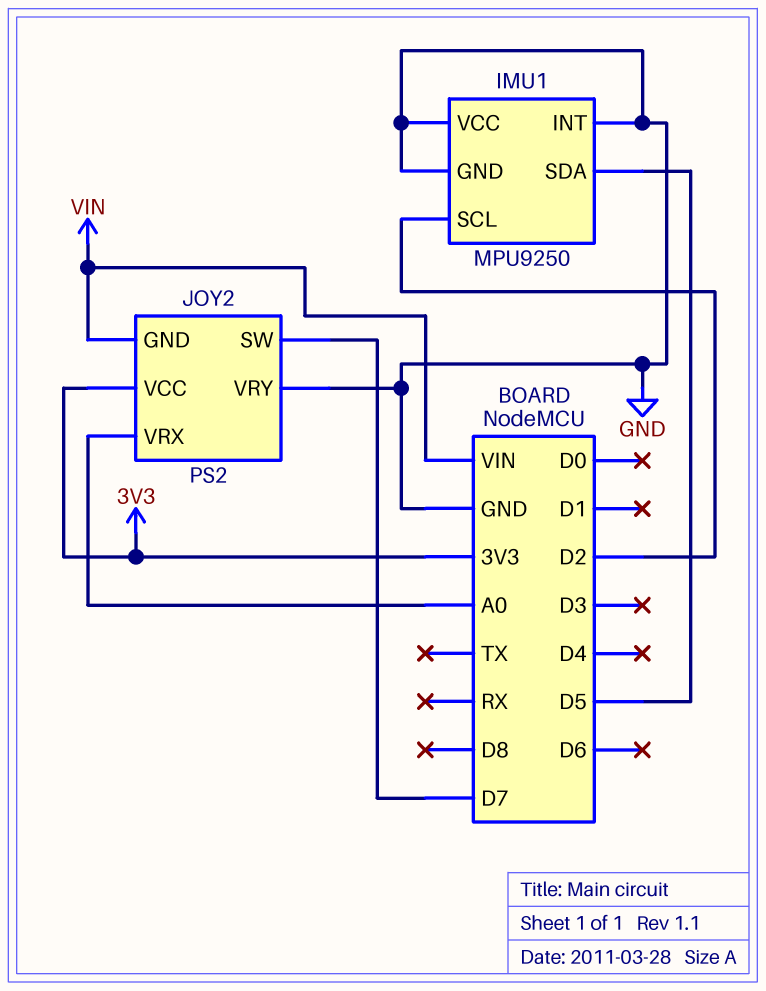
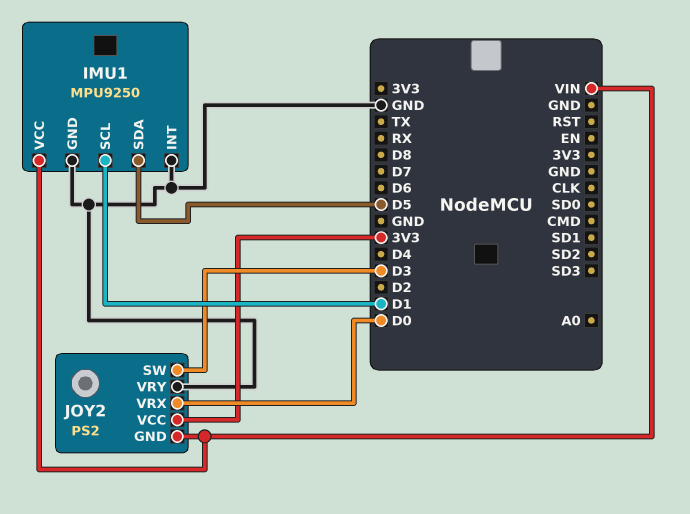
IMU1 pin SCL: D2 -> D1
IMU1 pin VCC: GND -> VIN
JOY2 pin SW: D7 -> D3
JOY2 pin VRX: A0 -> D0

